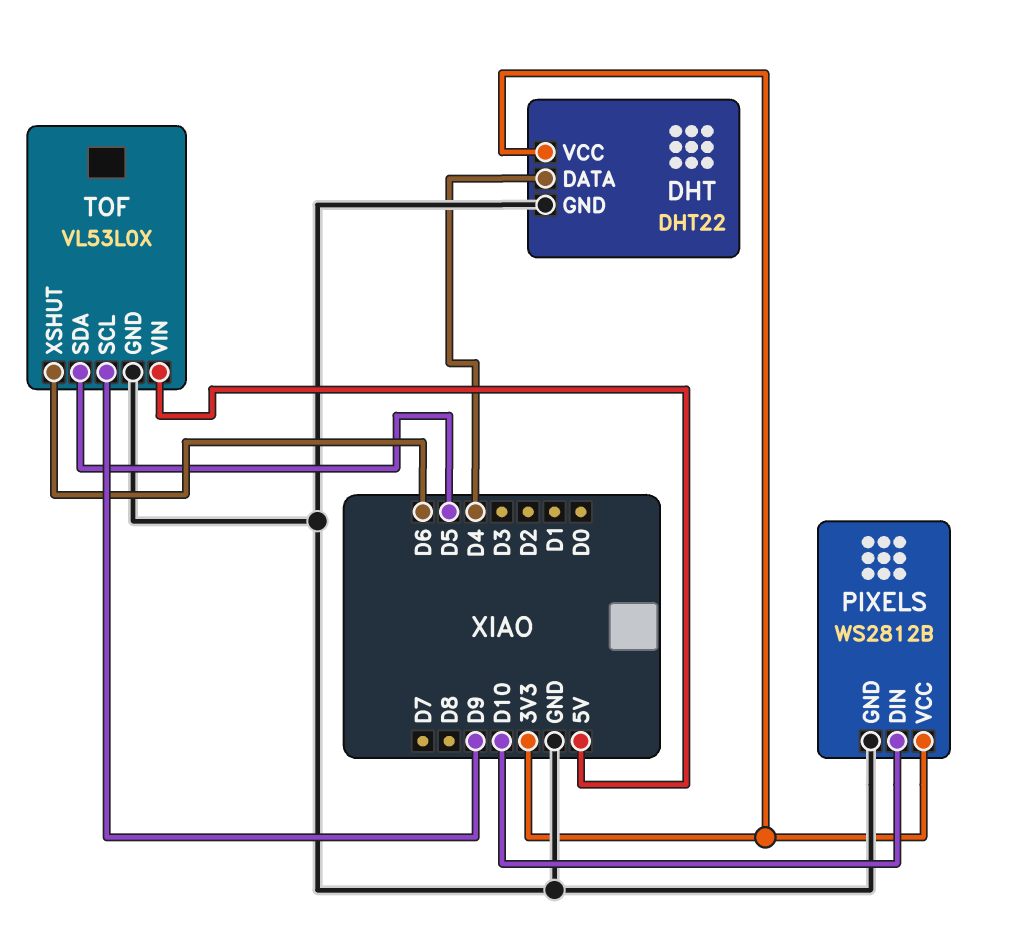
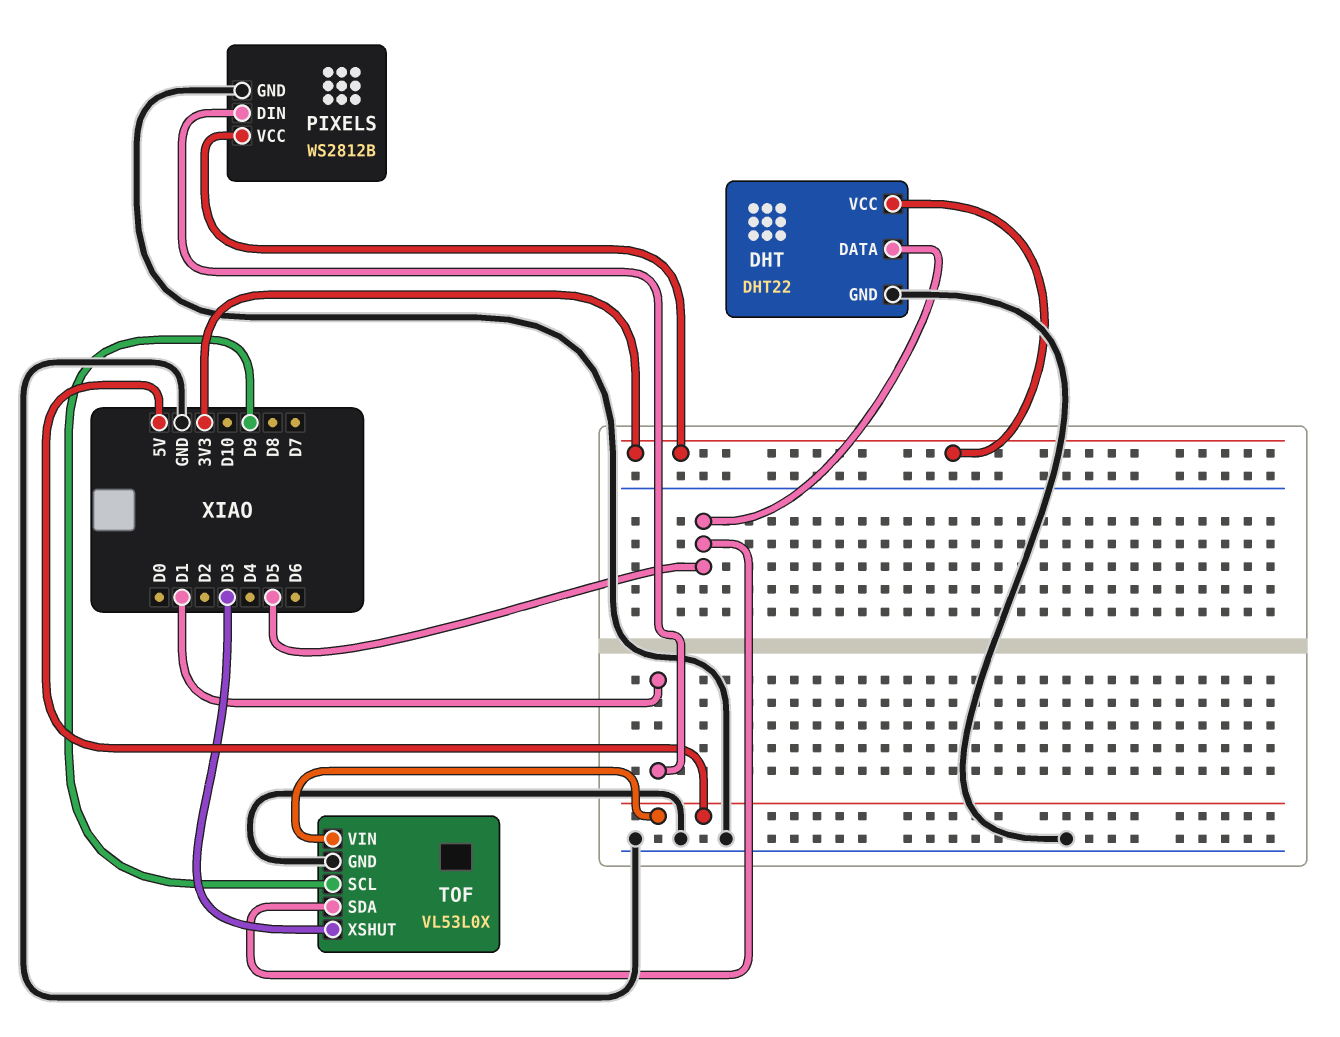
DHT pin DATA: D4 -> D5
PIXELS pin DIN: D10 -> D1
TOF pin XSHUT: D6 -> D3

